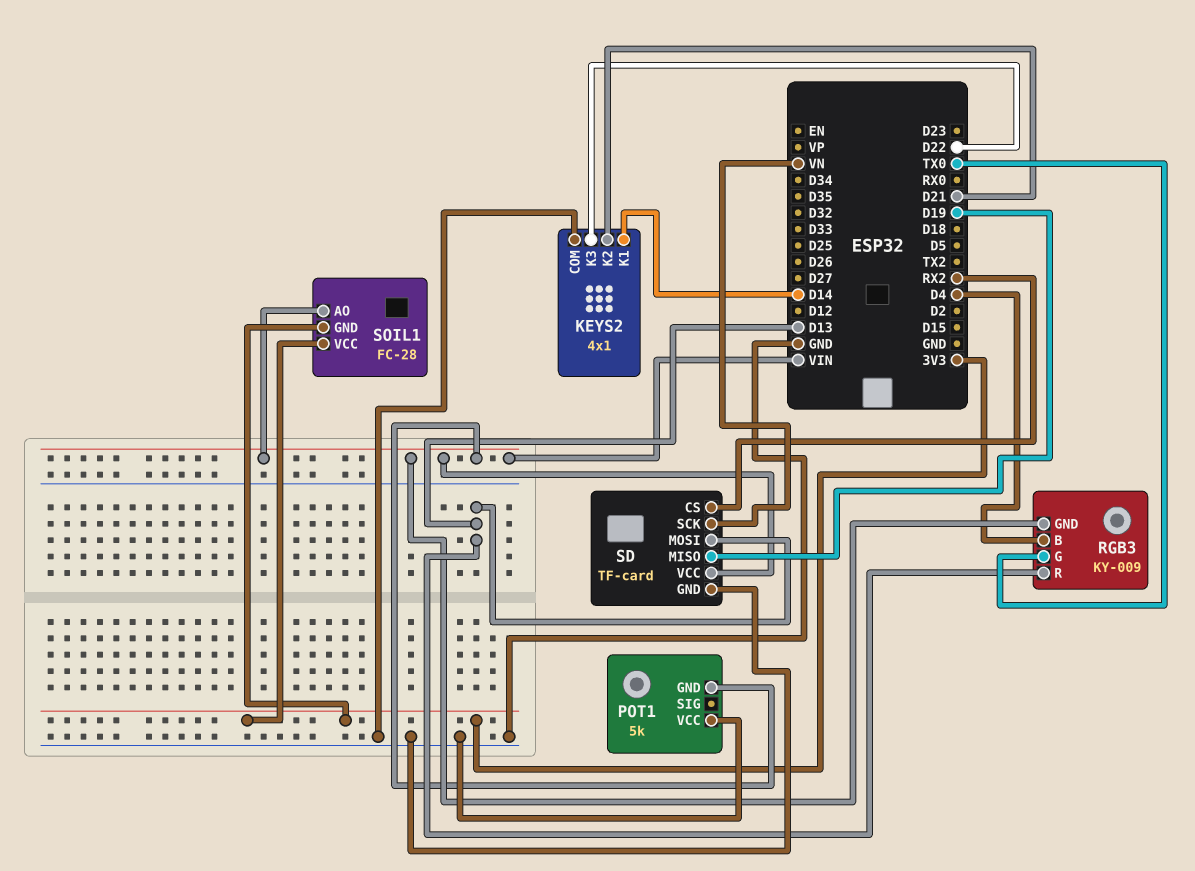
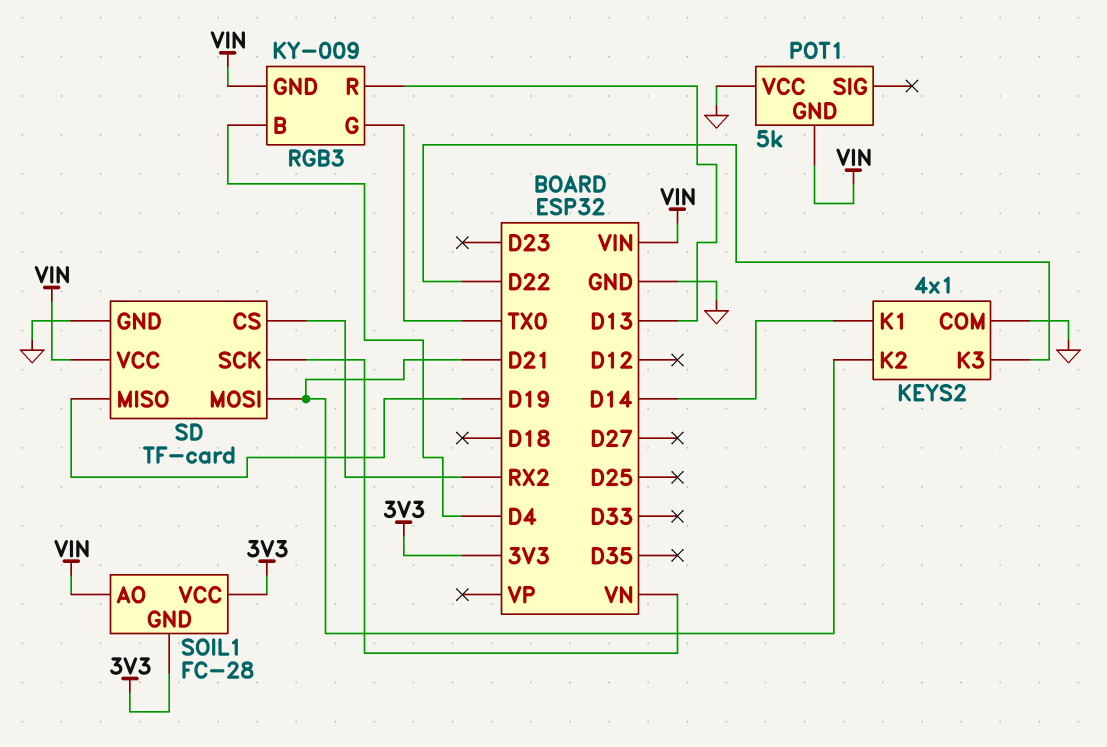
SD pin MOSI: D13 -> D21

